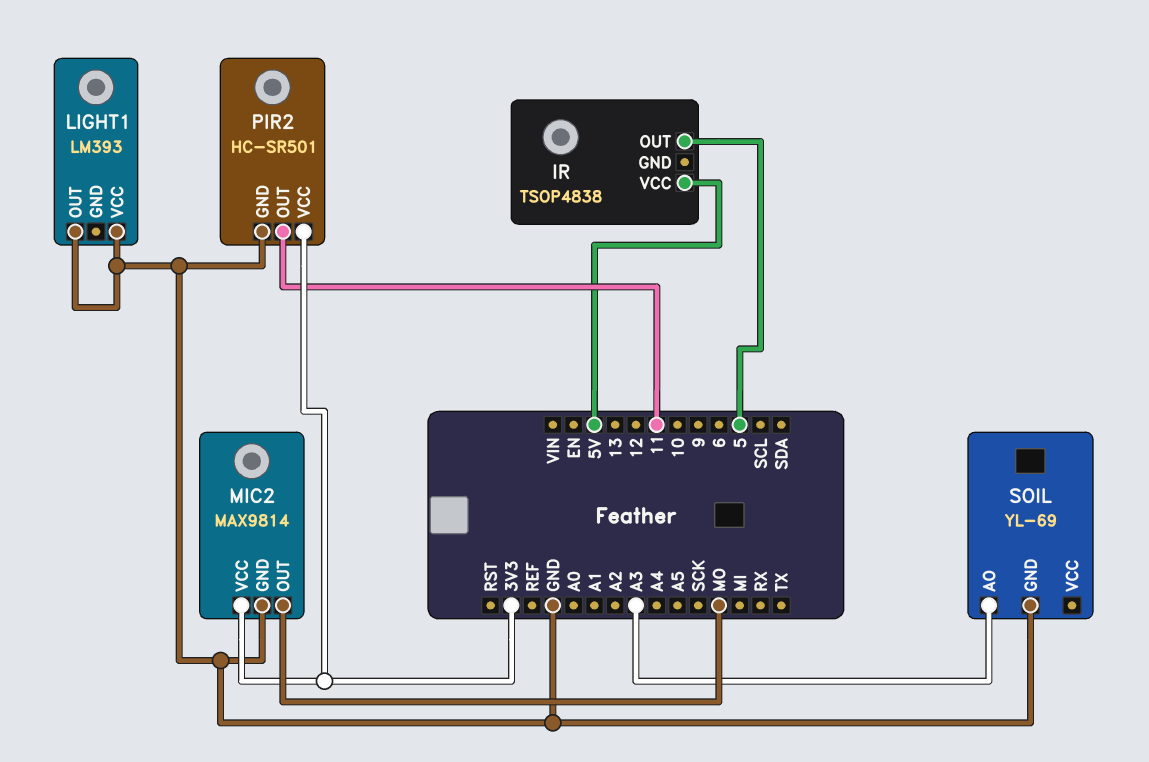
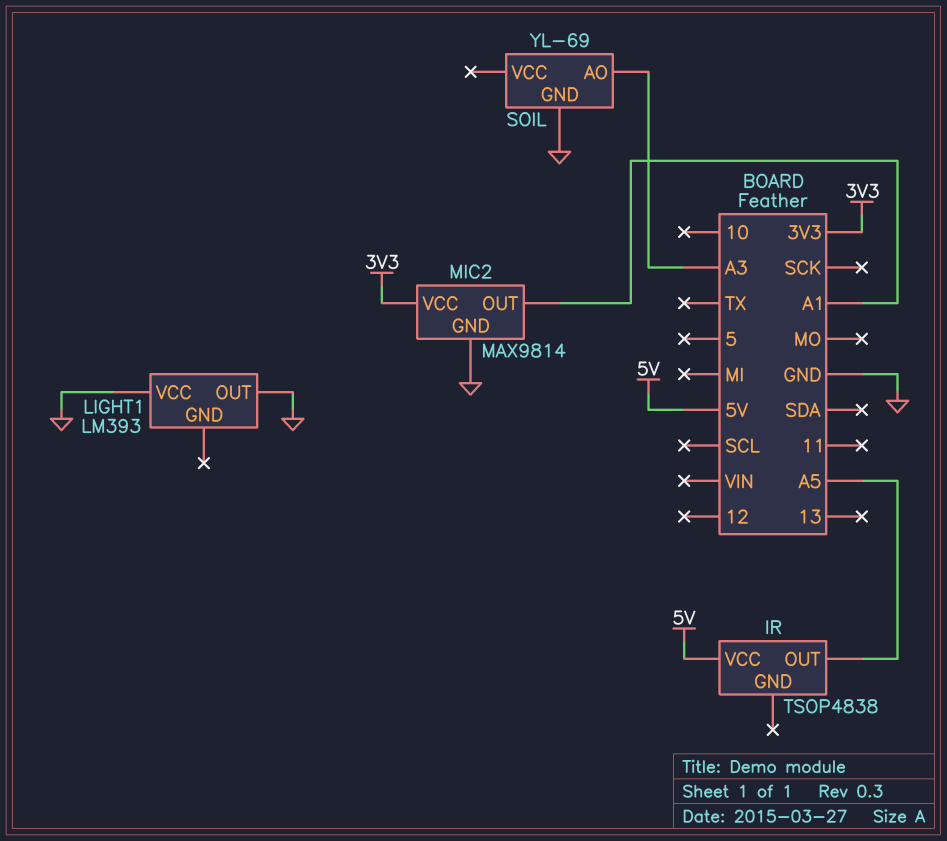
IR pin OUT: 5 -> A5
MIC2 pin OUT: MO -> A1
PIR2: HC-SR501 -> none
PIR2 pin GND: GND -> none
PIR2 pin OUT: 11 -> none
PIR2 pin VCC: 3V3 -> none

